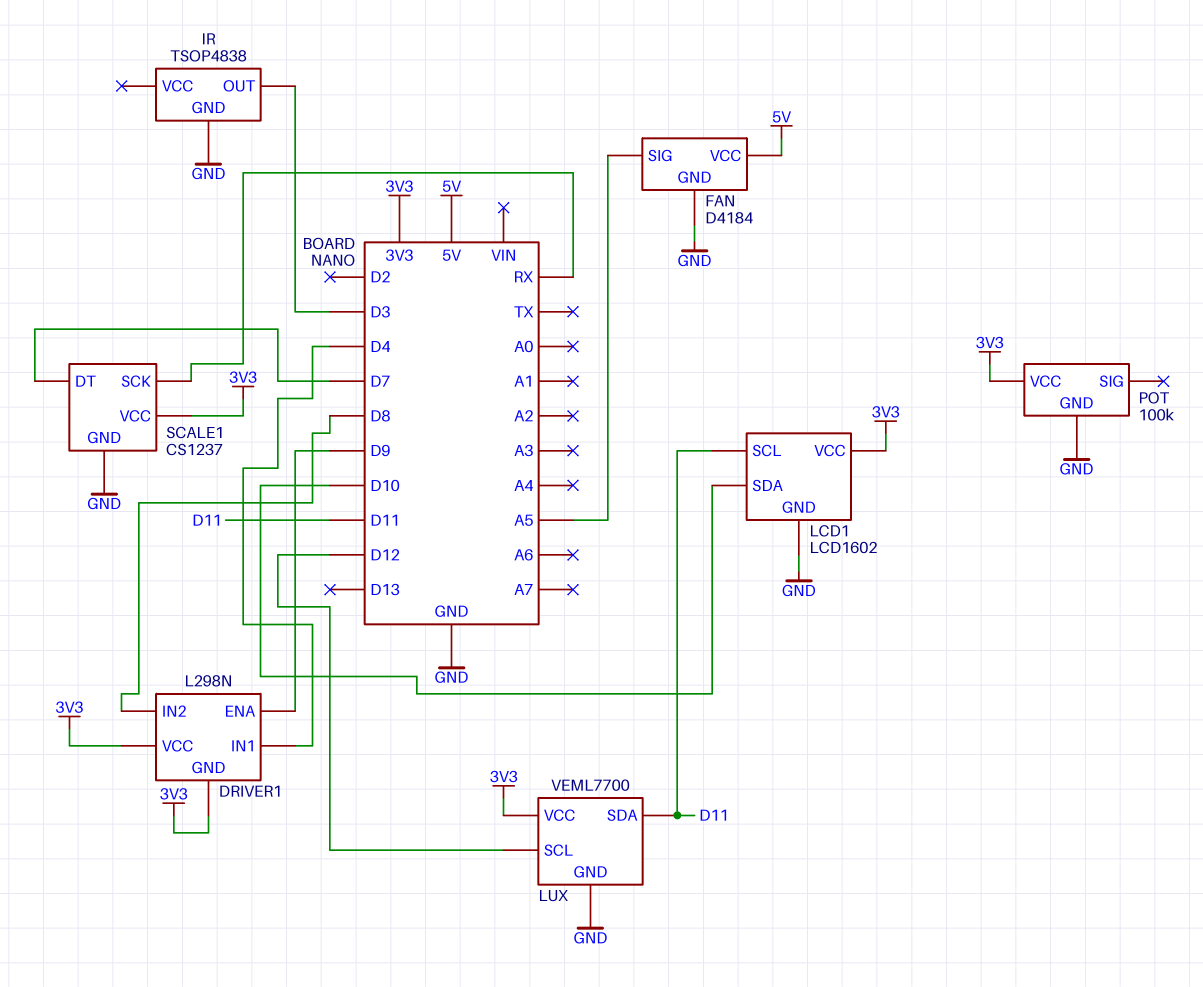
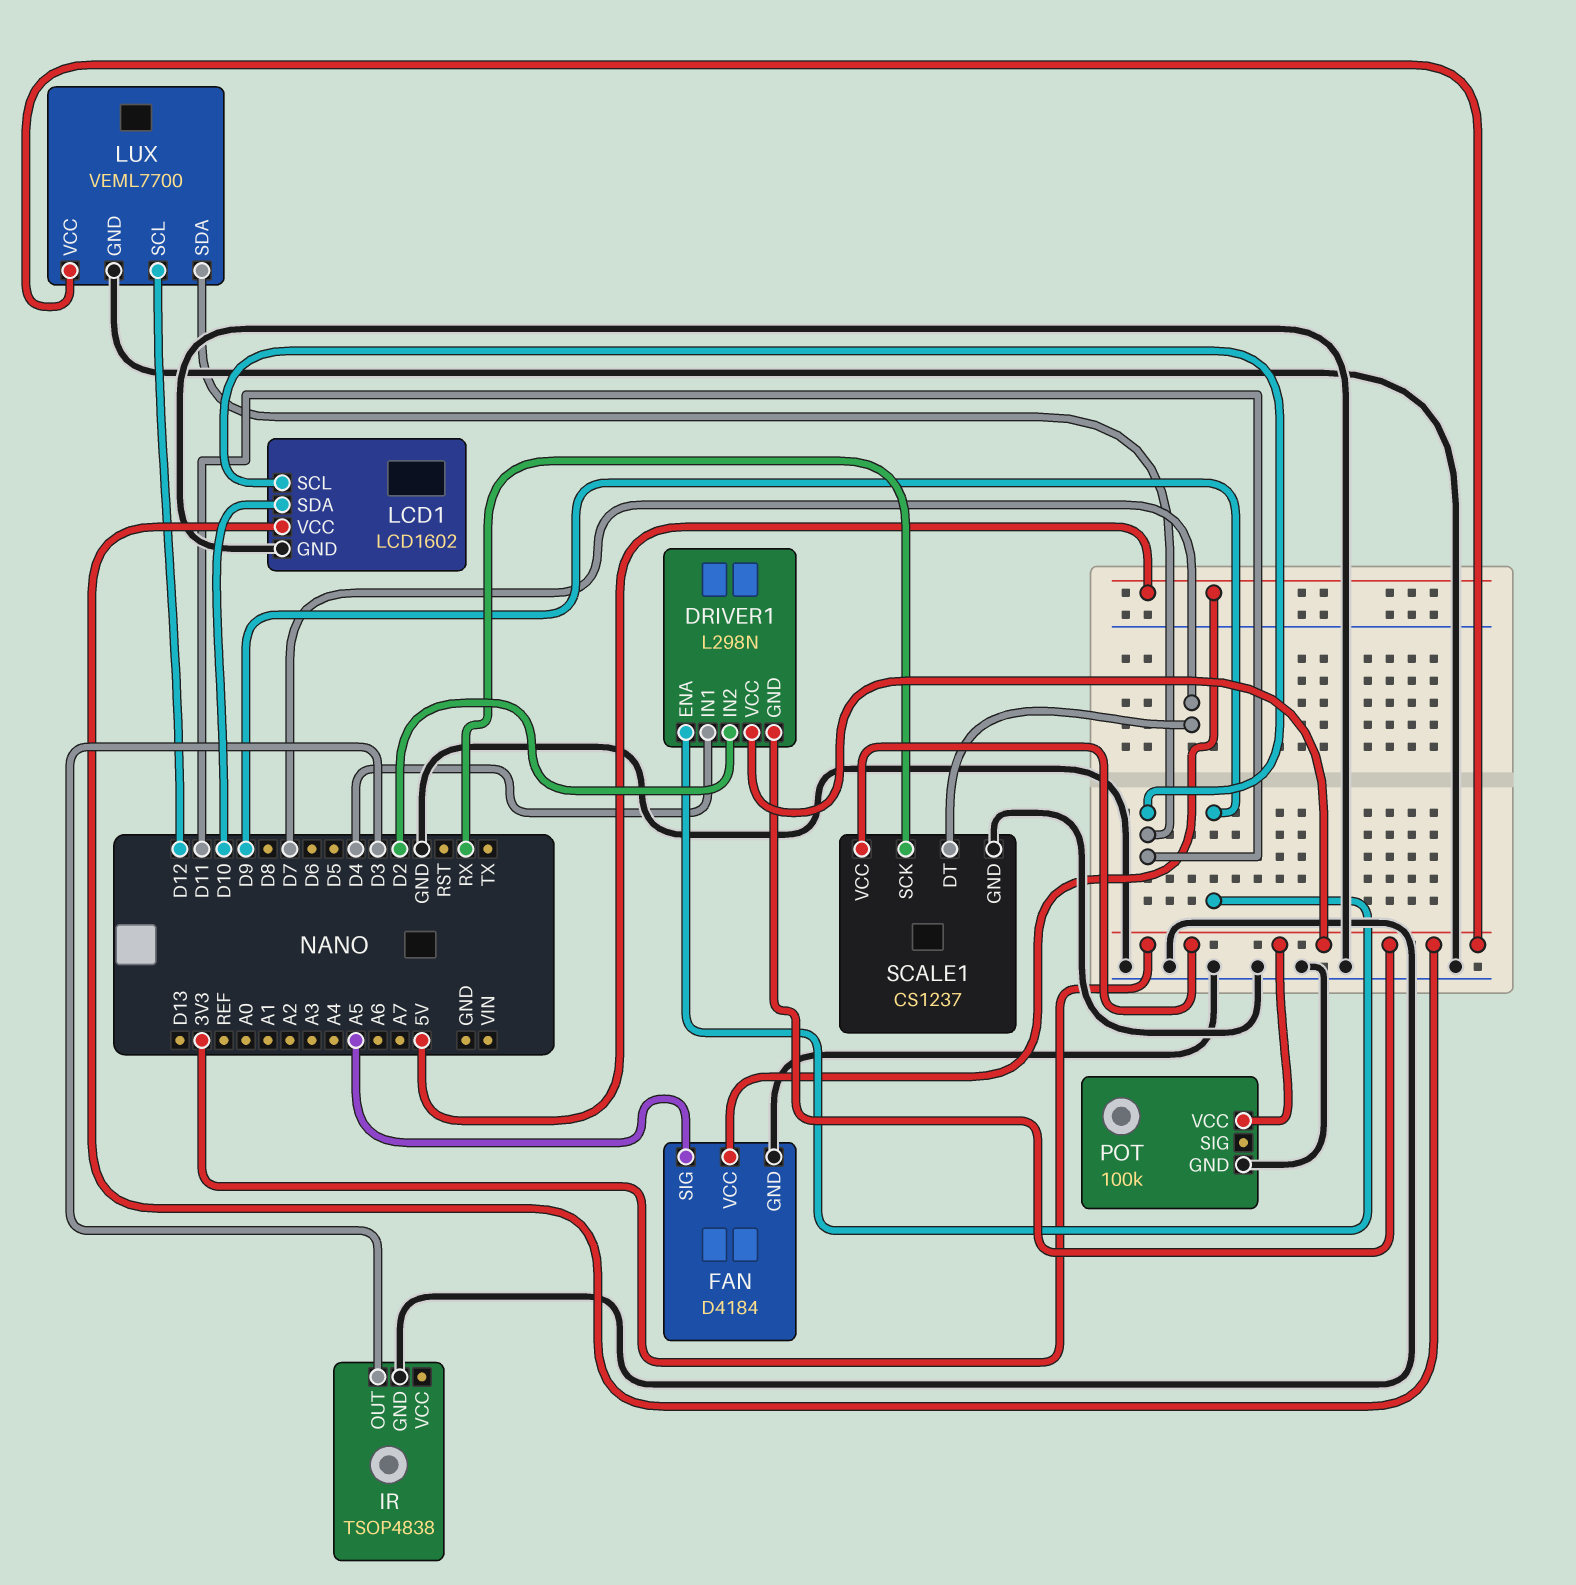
DRIVER1 pin IN2: D8 -> D2

